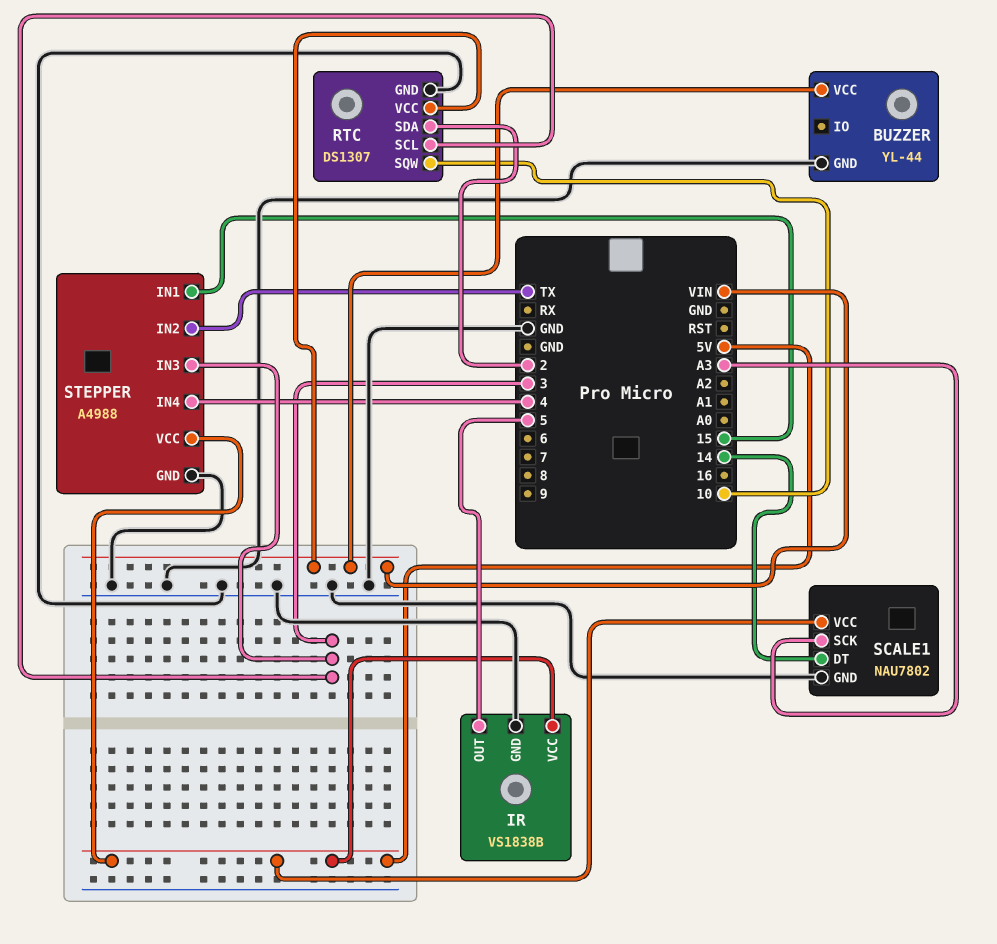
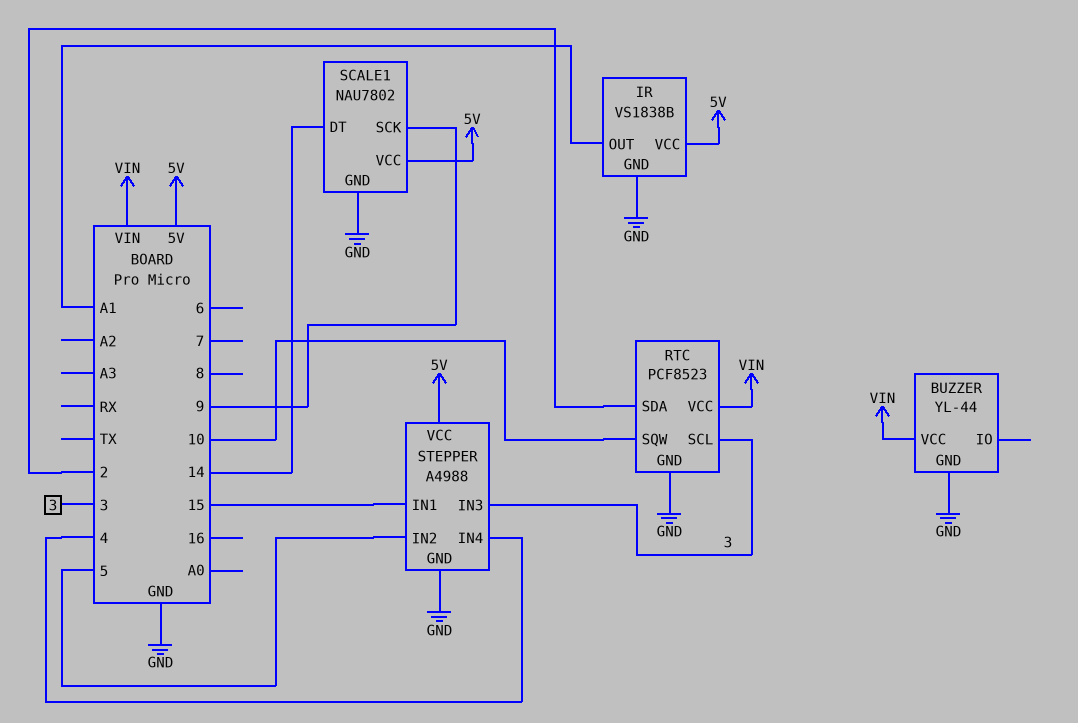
IR pin OUT: 5 -> A1
RTC: DS1307 -> PCF8523
SCALE1 pin SCK: A3 -> 9
STEPPER pin IN2: TX -> 5

